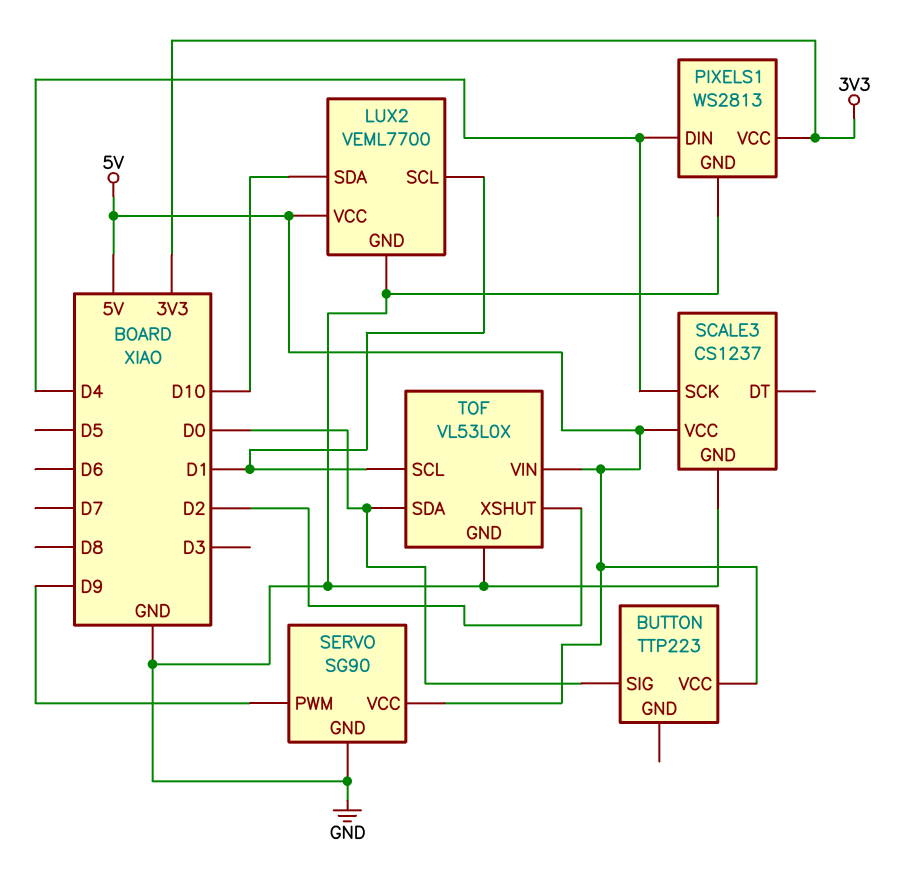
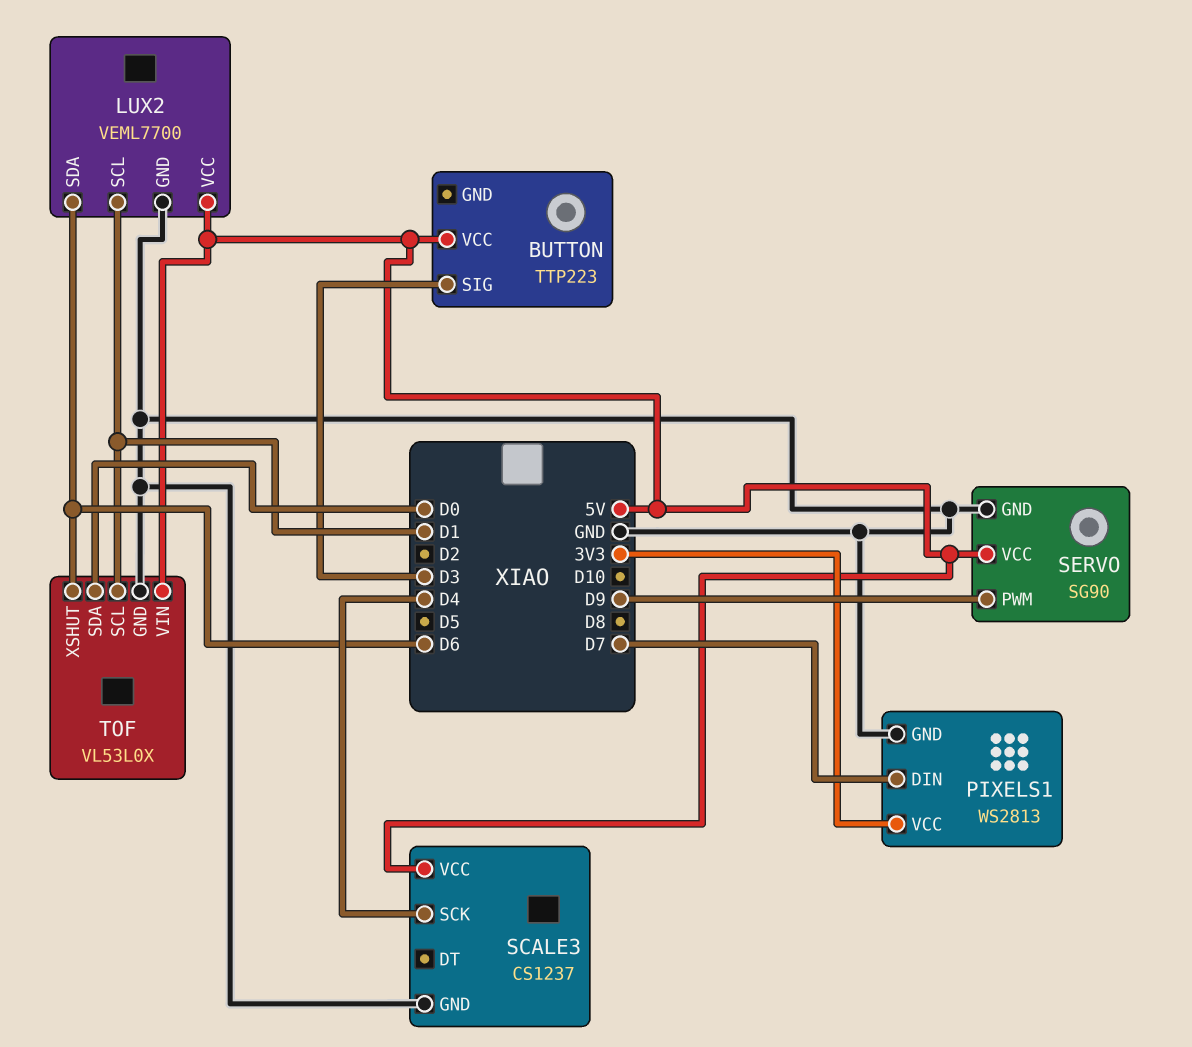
BUTTON pin SIG: D0 -> D3
LUX2 pin SDA: D10 -> D6
PIXELS1 pin DIN: D4 -> D7
TOF pin XSHUT: D2 -> D6

